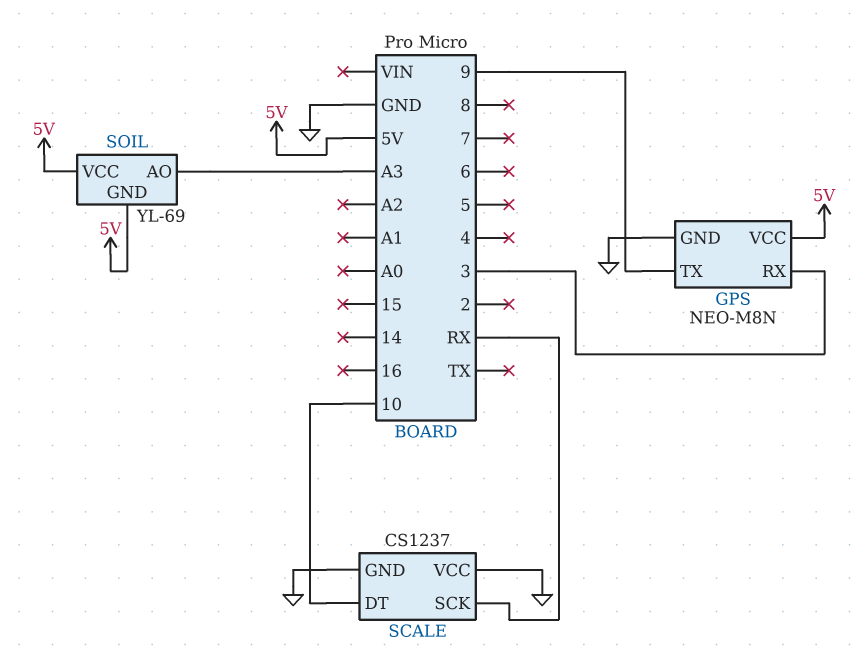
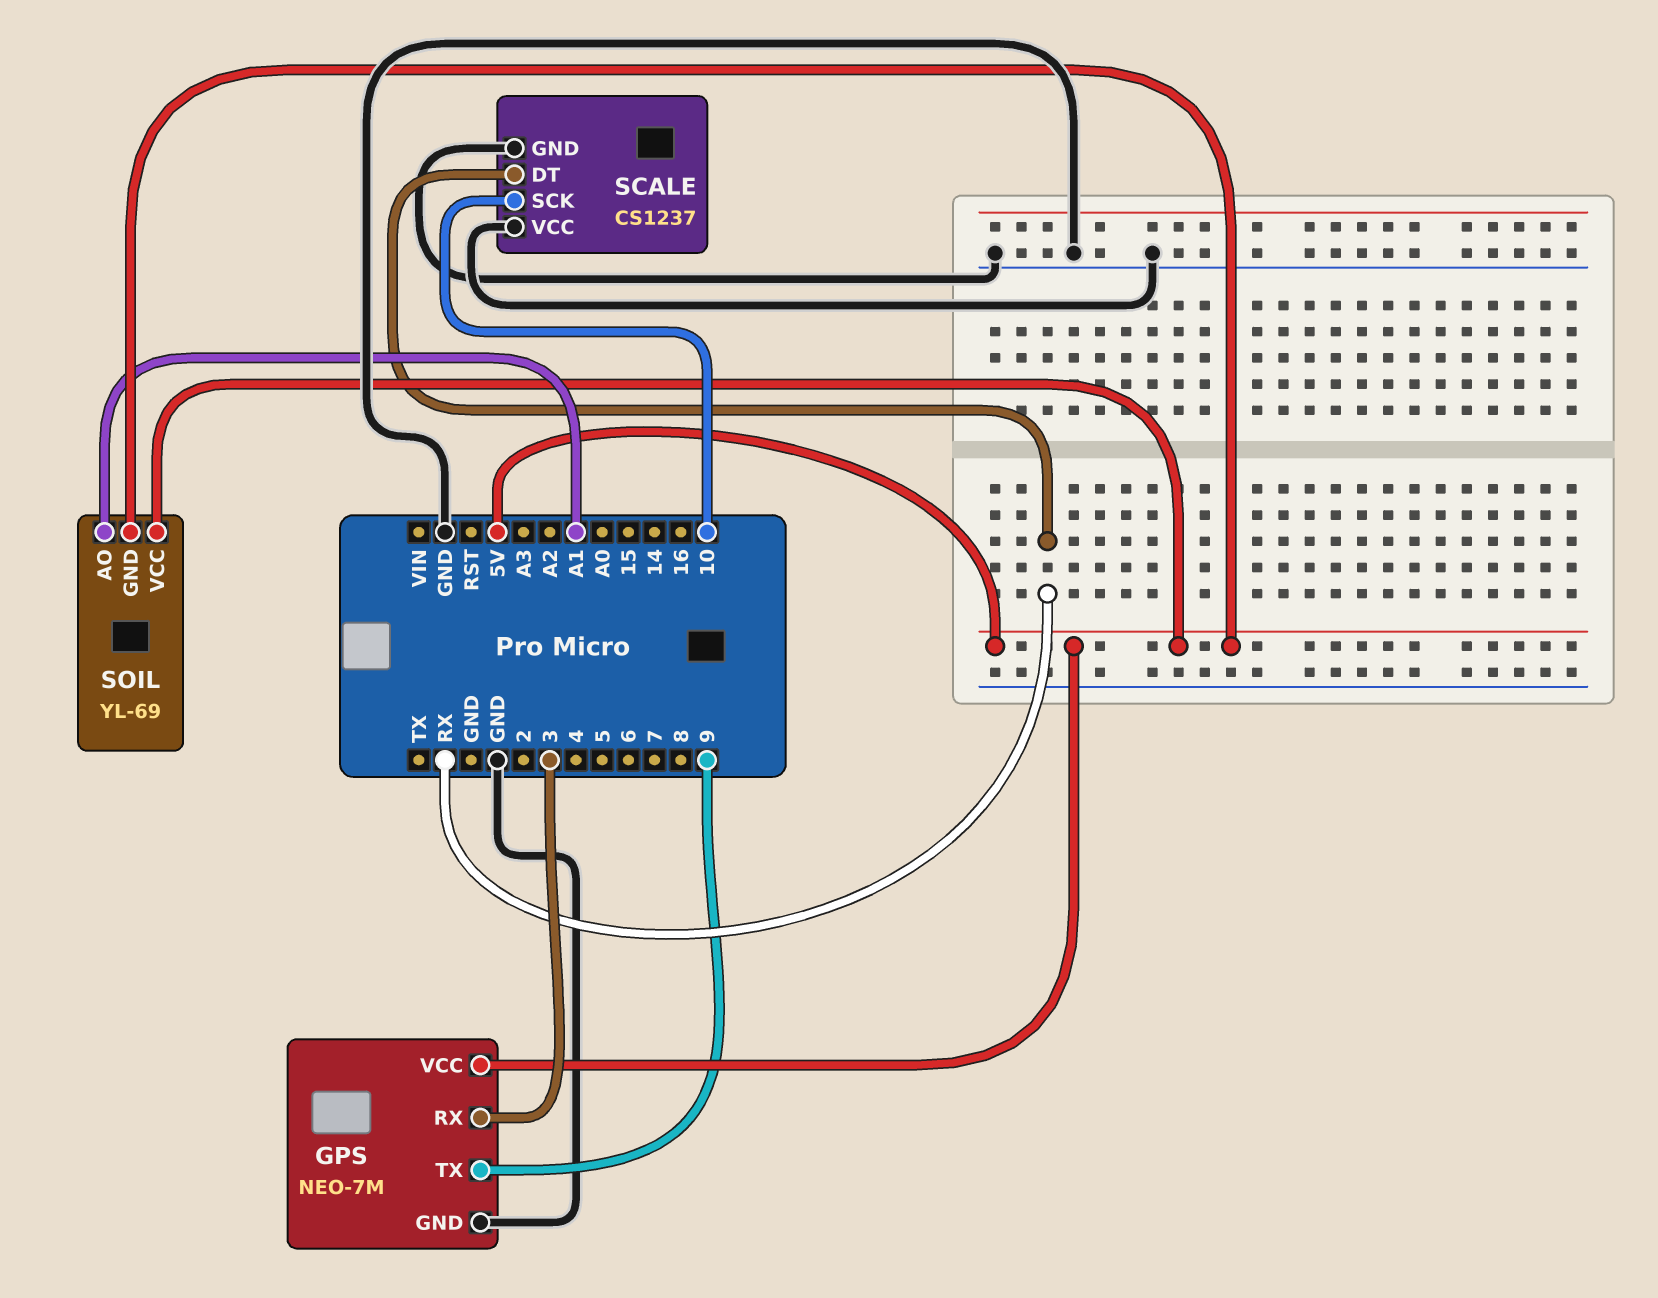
GPS: NEO-M8N -> NEO-7M
SCALE pin DT: 10 -> RX
SCALE pin SCK: RX -> 10
SOIL pin AO: A3 -> A1

